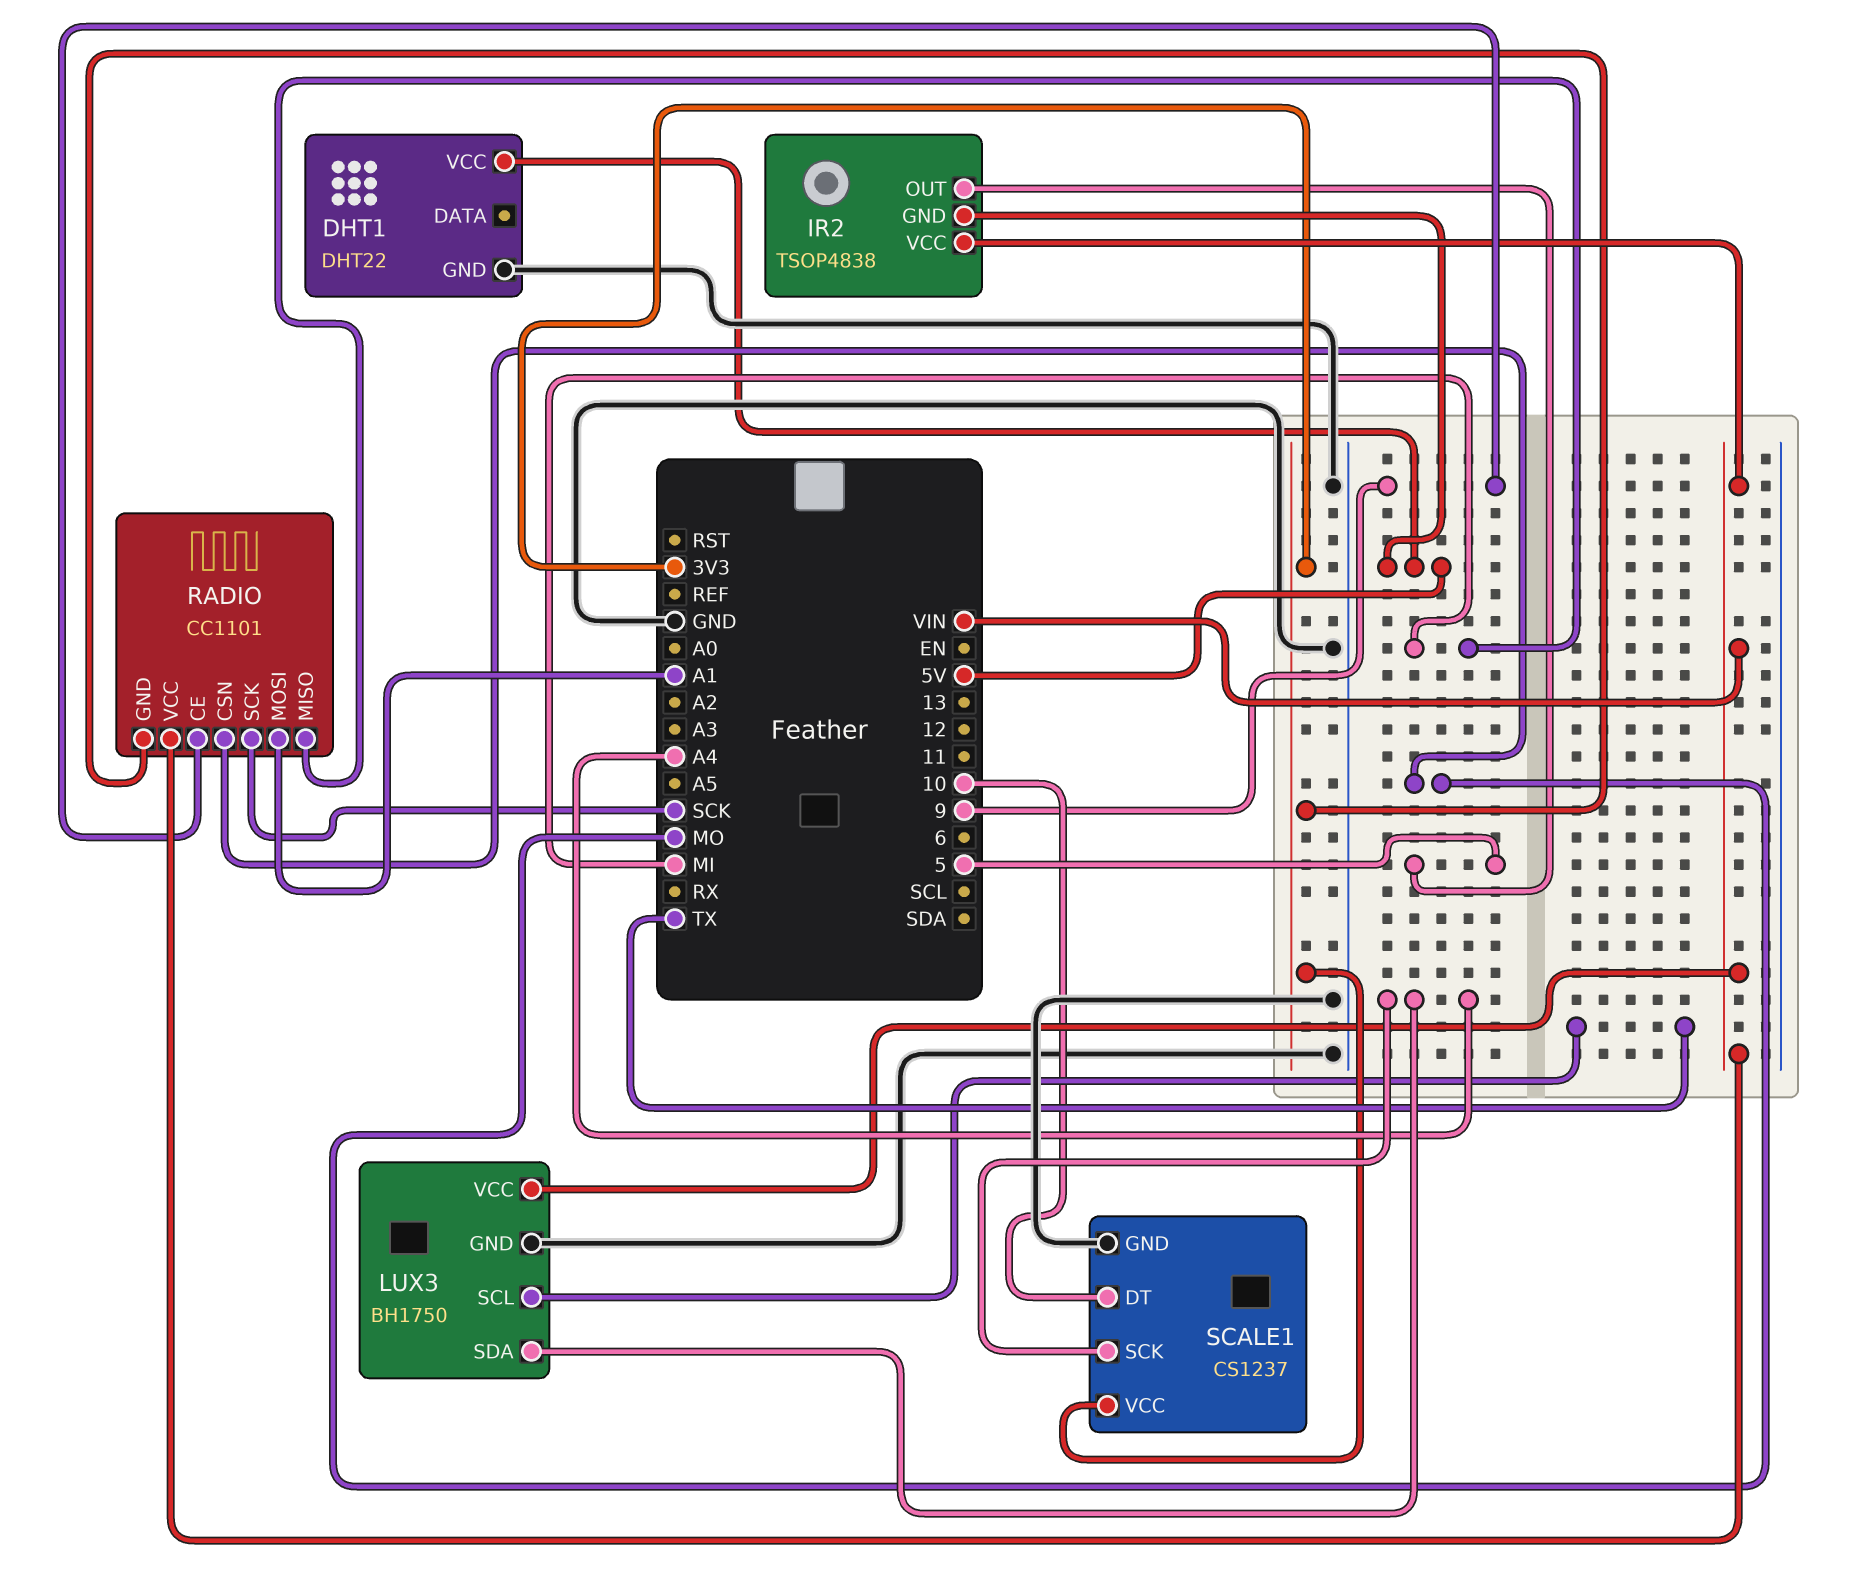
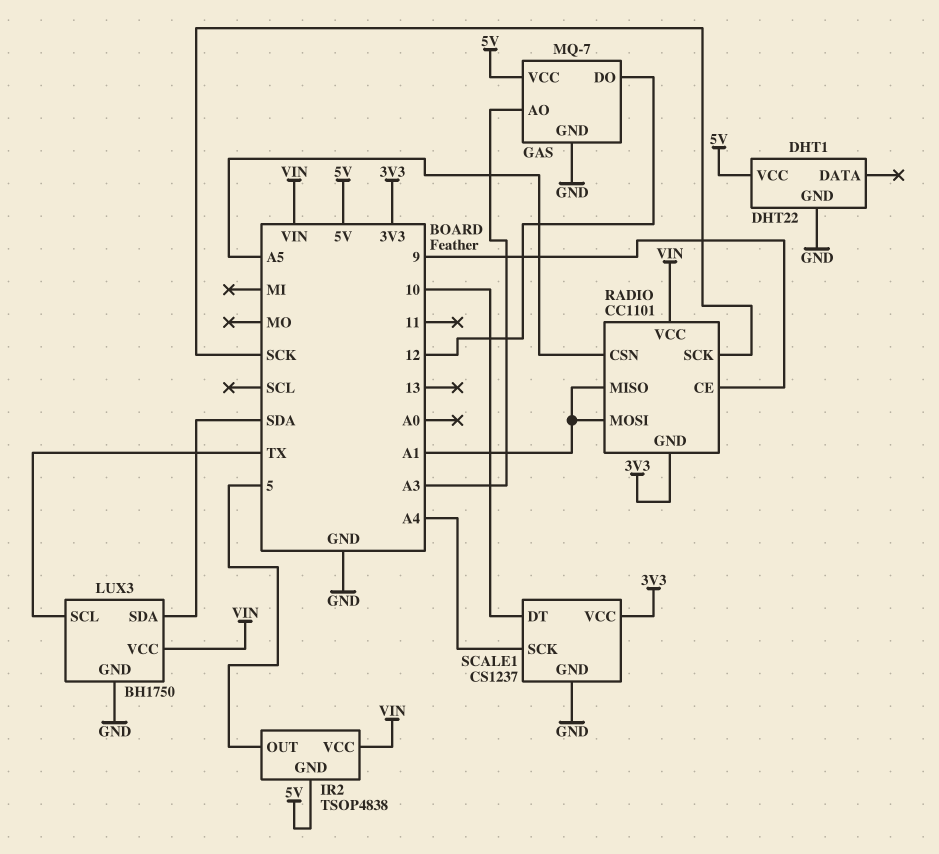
GAS: none -> MQ-7
GAS pin AO: none -> A3
GAS pin DO: none -> 12
GAS pin GND: none -> GND
GAS pin VCC: none -> 5V
LUX3 pin SDA: A4 -> SDA
RADIO pin CSN: MO -> A5
RADIO pin MISO: MI -> A1

